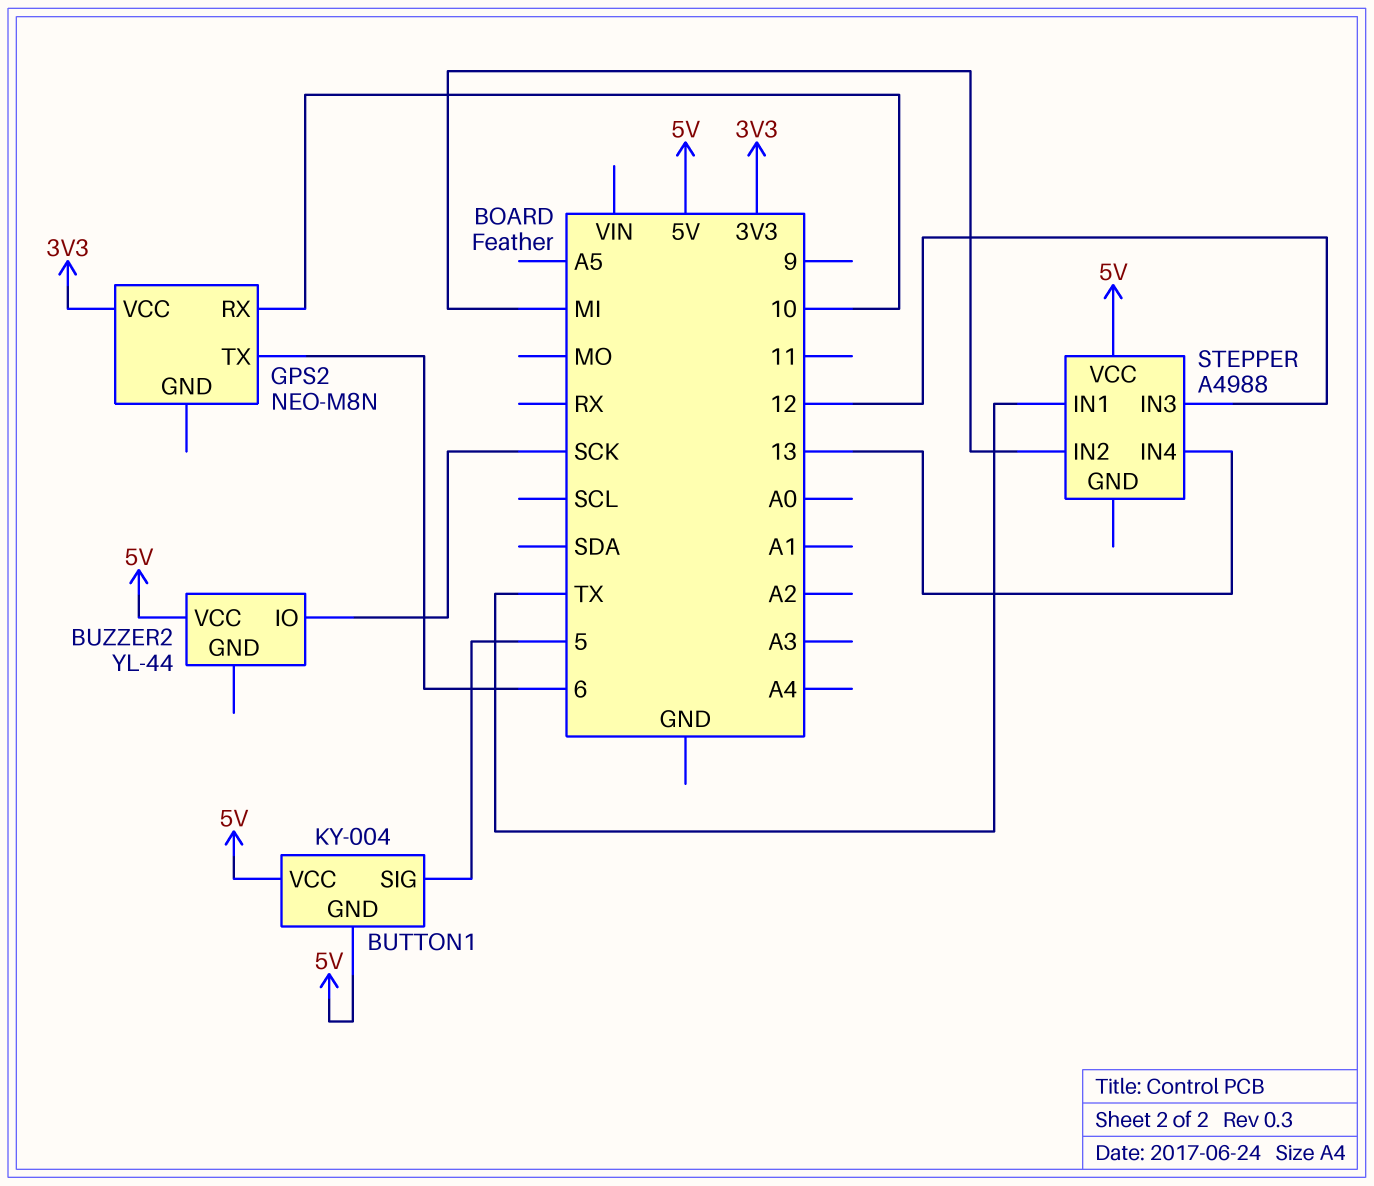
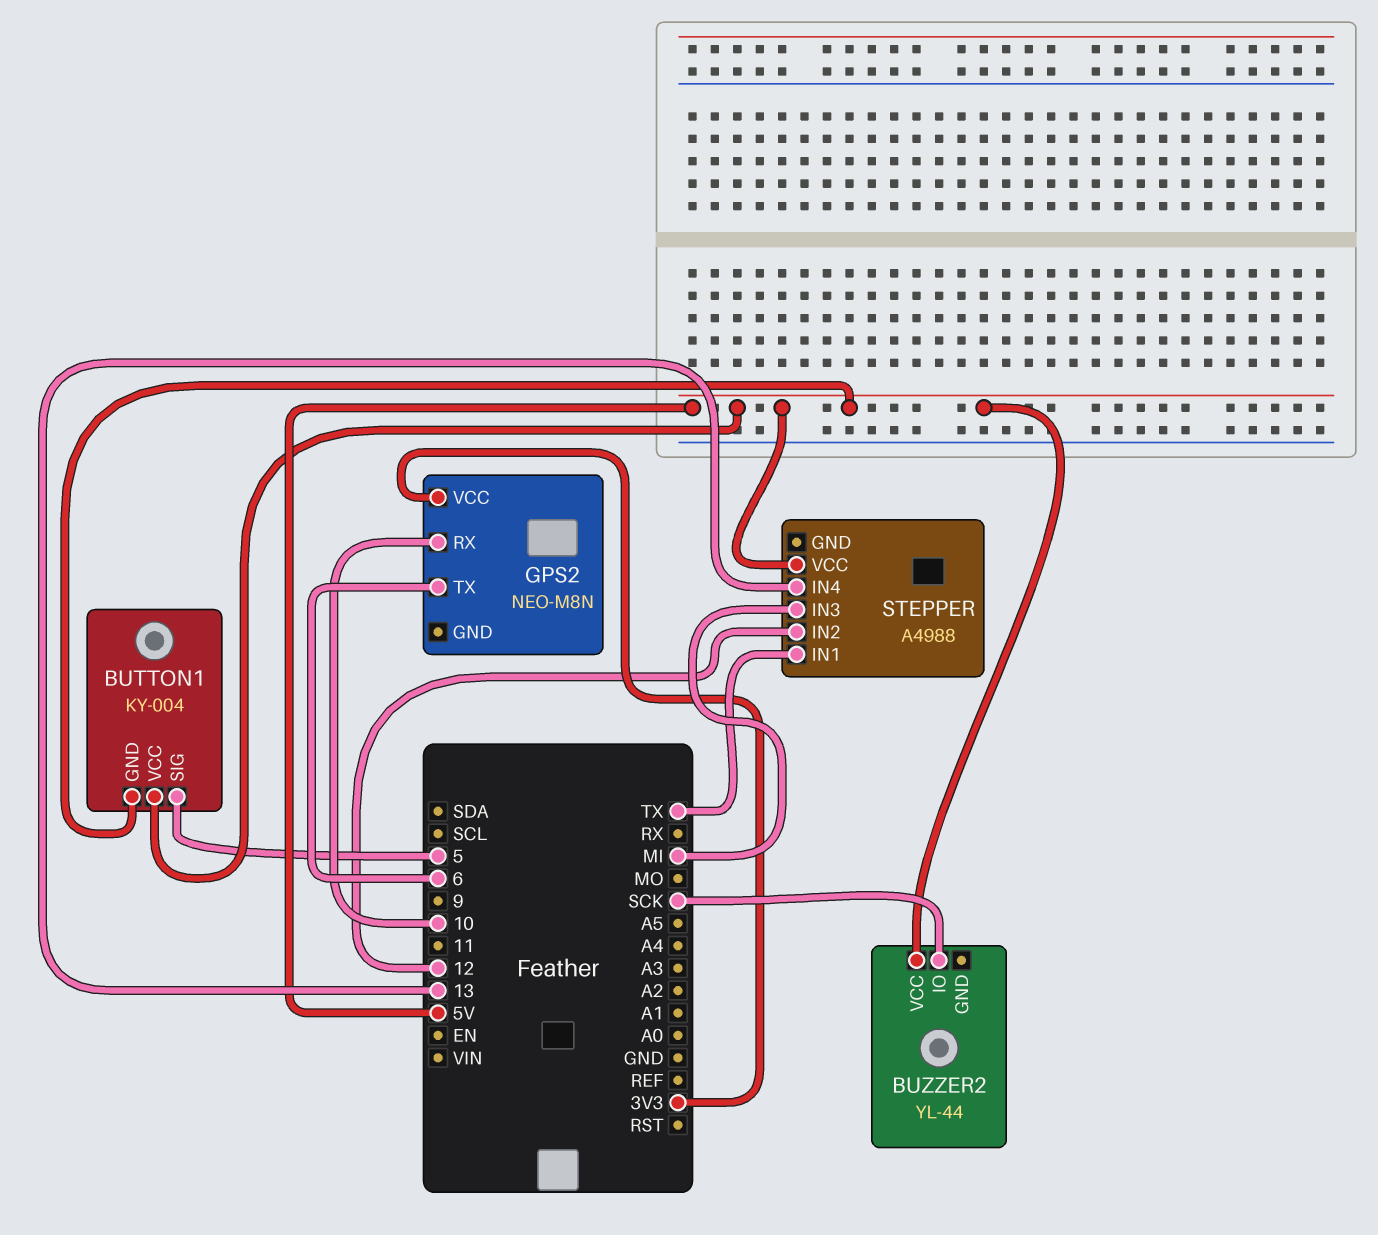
STEPPER pin IN2: MI -> 12
STEPPER pin IN3: 12 -> MI

